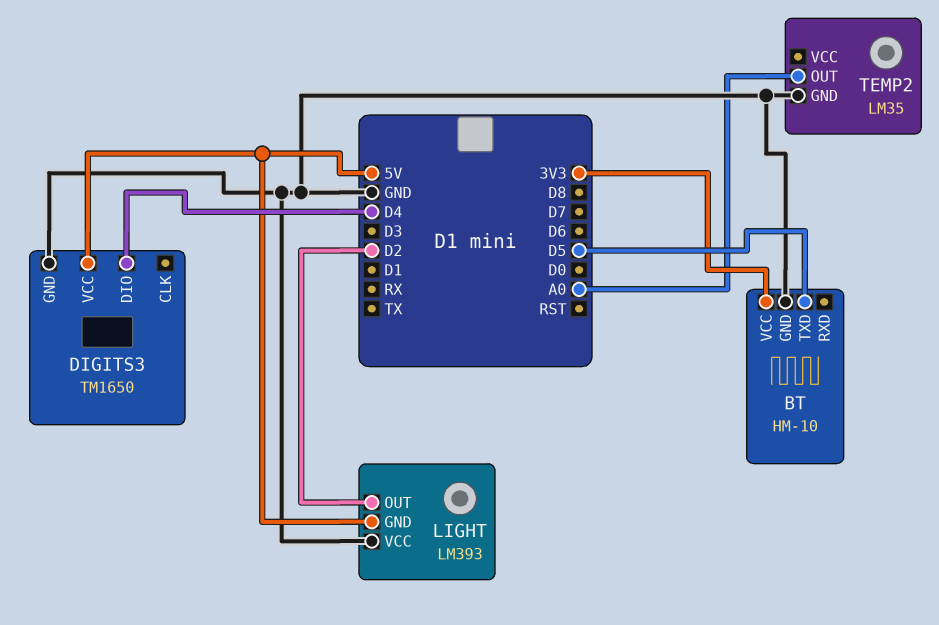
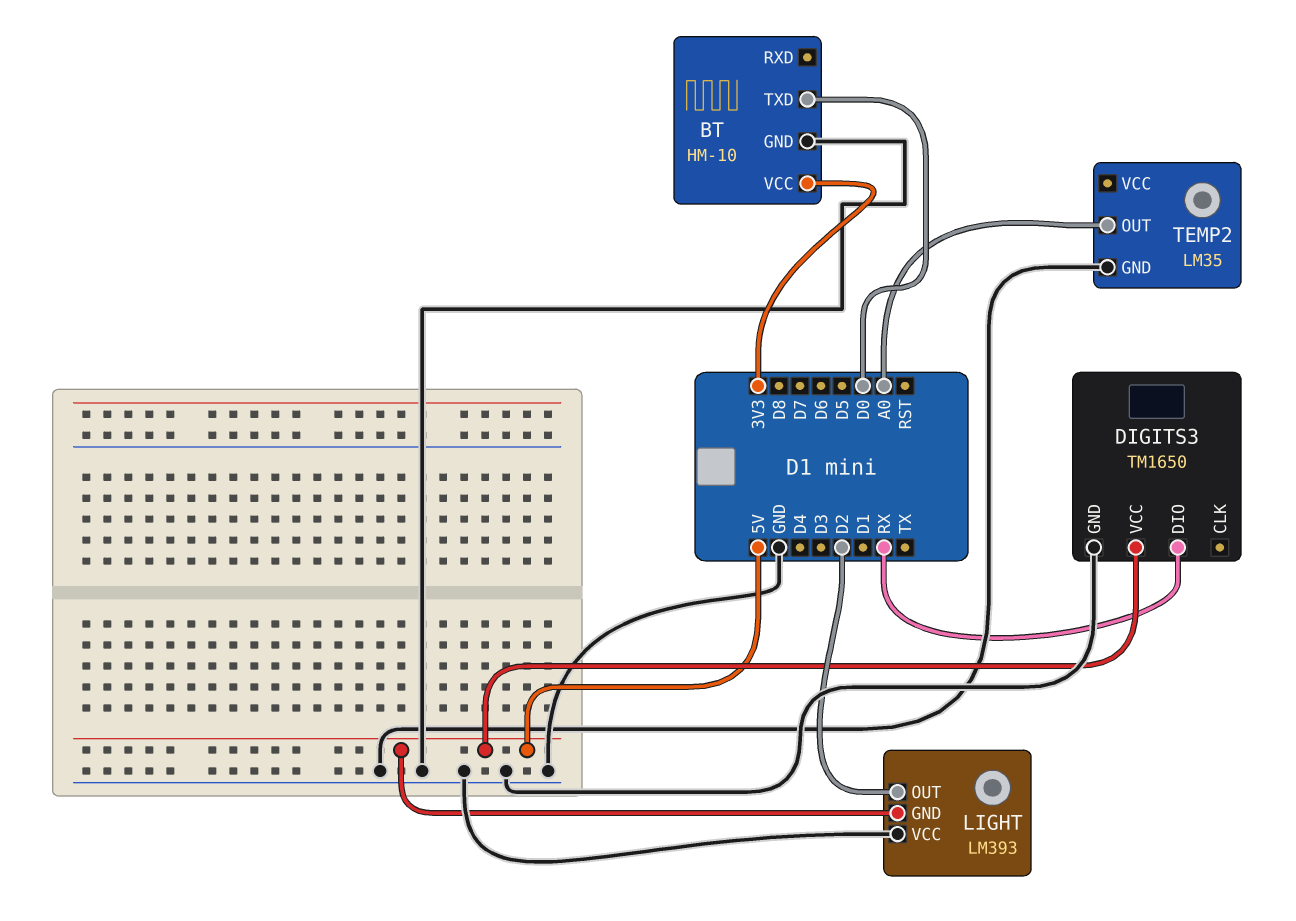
BT pin TXD: D5 -> D0
DIGITS3 pin DIO: D4 -> RX

